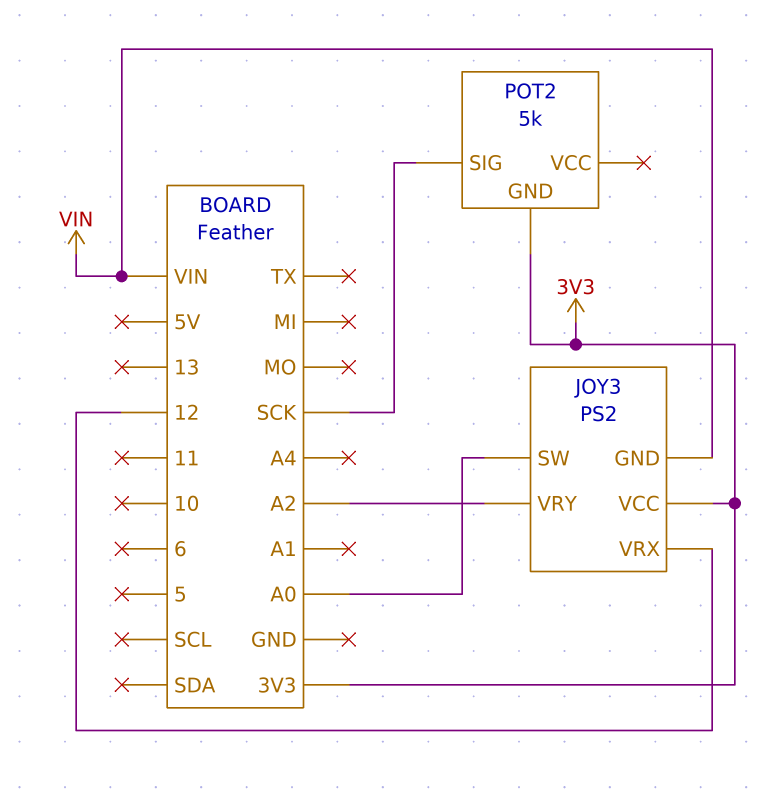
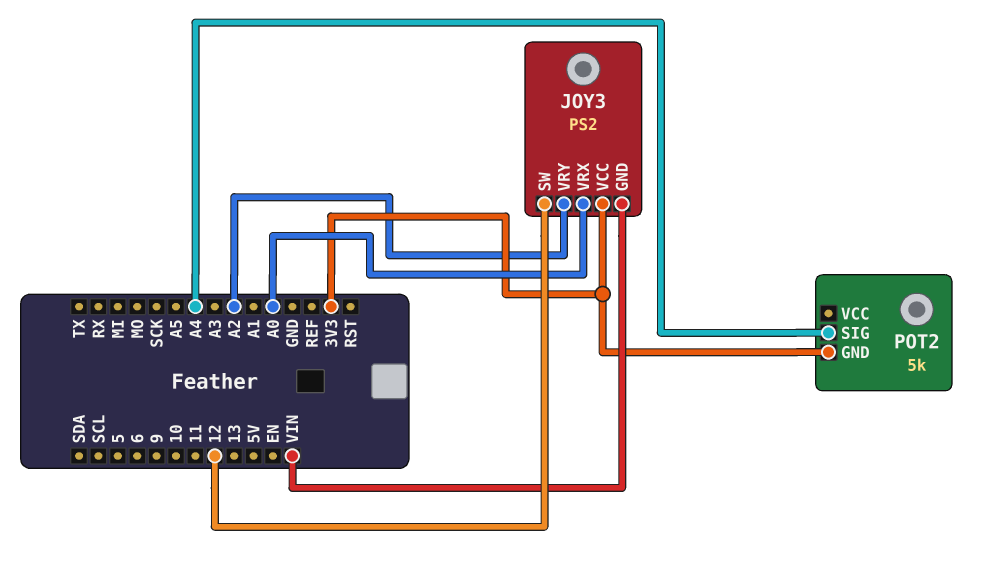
JOY3 pin SW: A0 -> 12
JOY3 pin VRX: 12 -> A0
POT2 pin SIG: SCK -> A4

